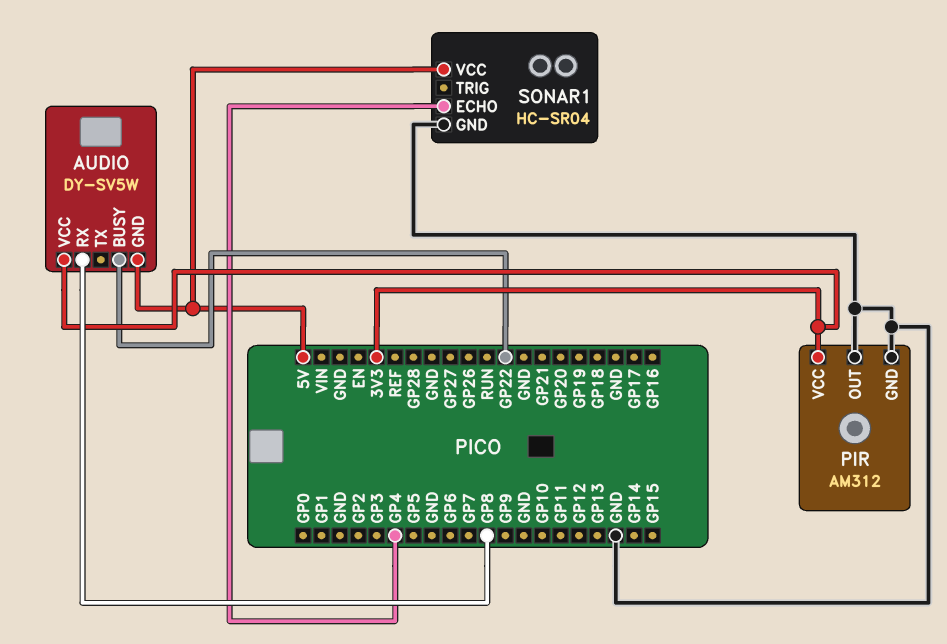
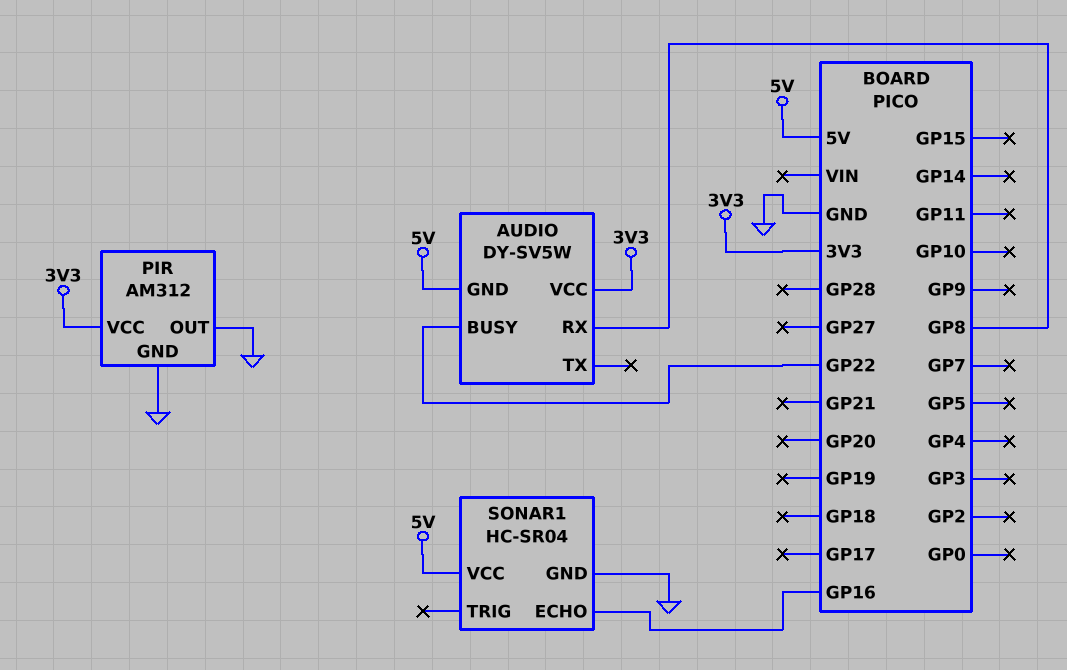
SONAR1 pin ECHO: GP4 -> GP16

